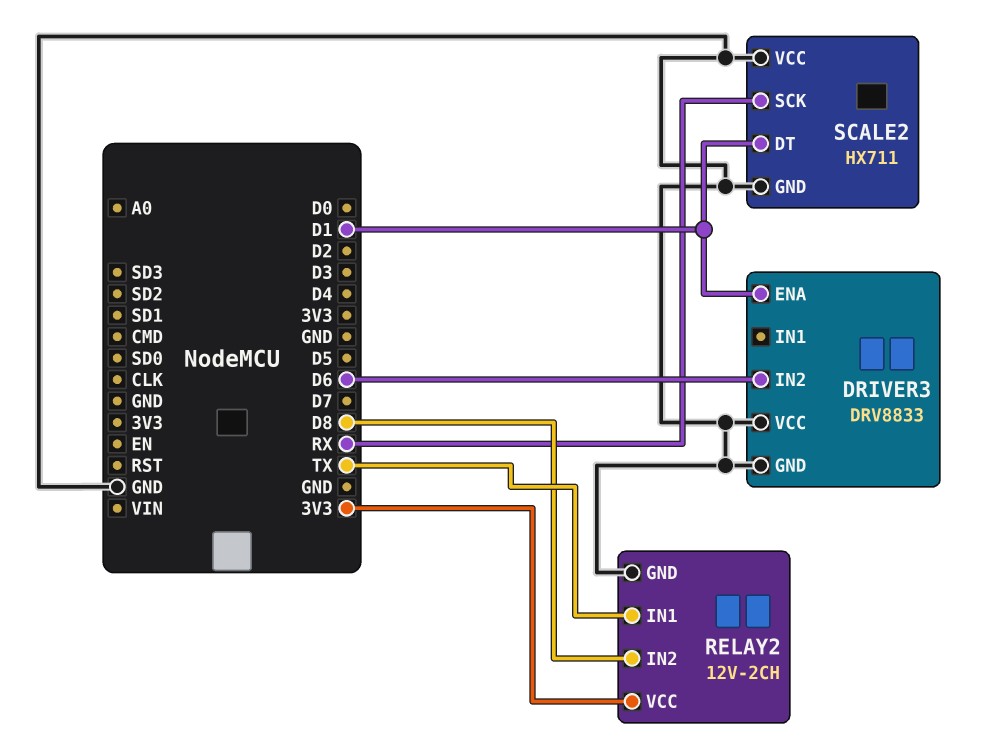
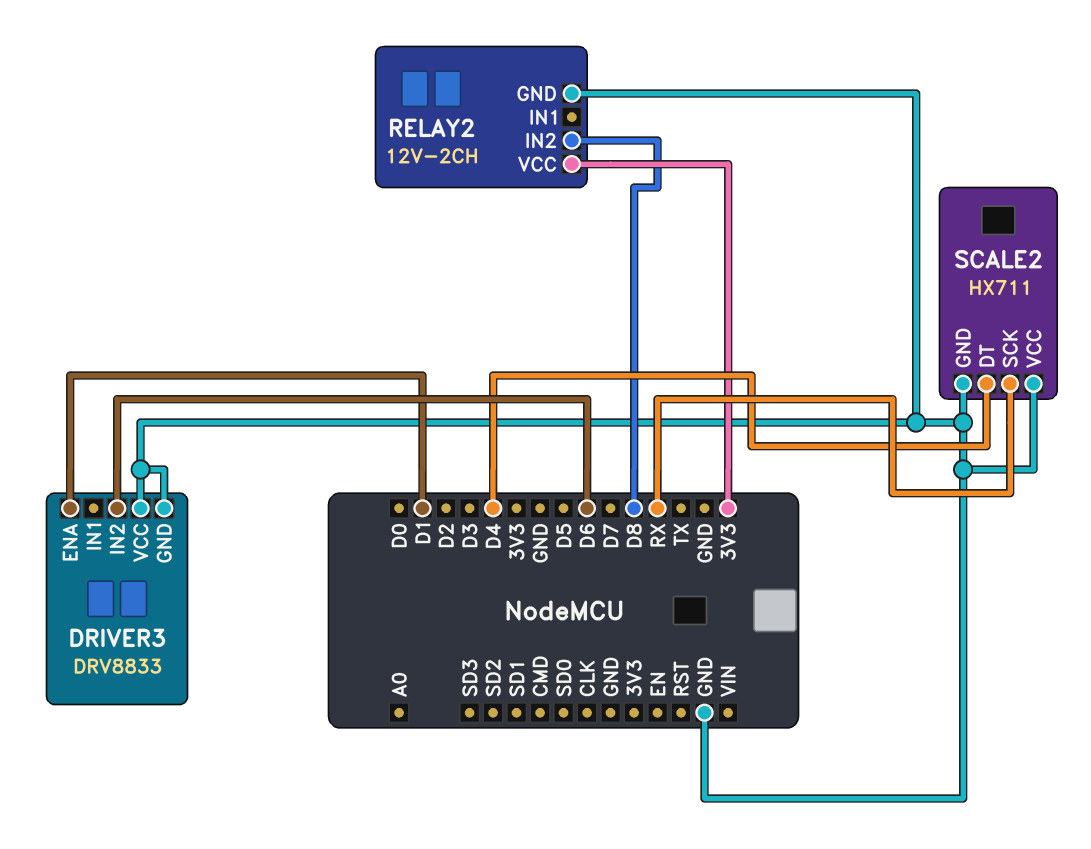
RELAY2 pin IN1: TX -> none
SCALE2 pin DT: D1 -> D4

